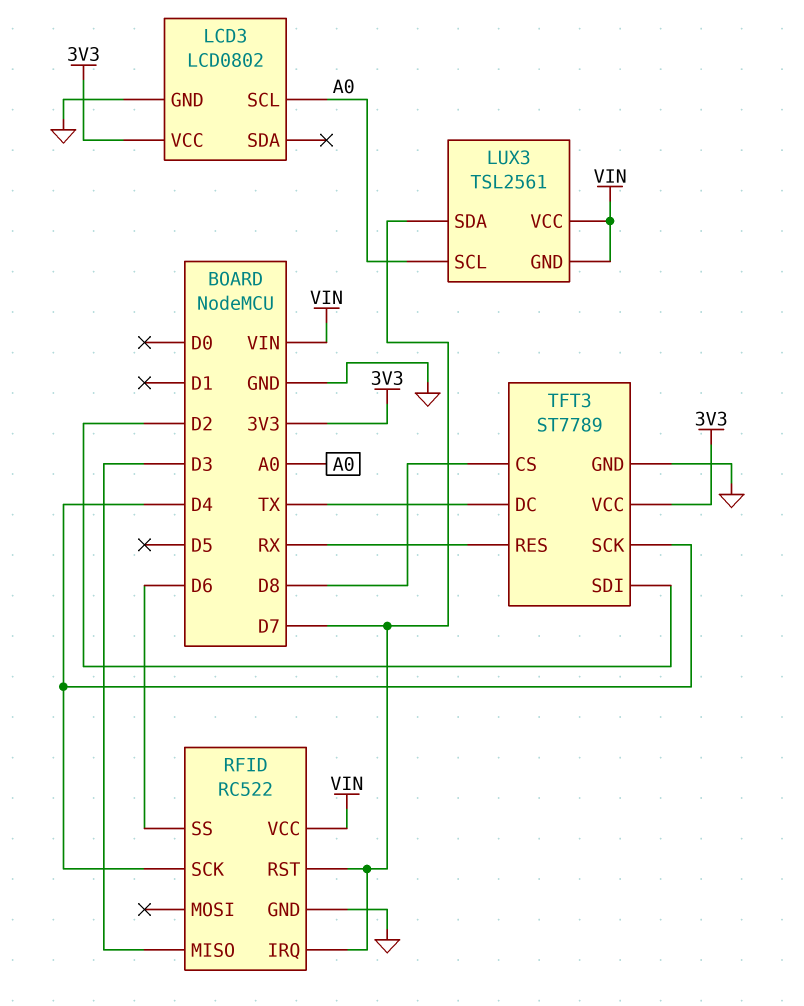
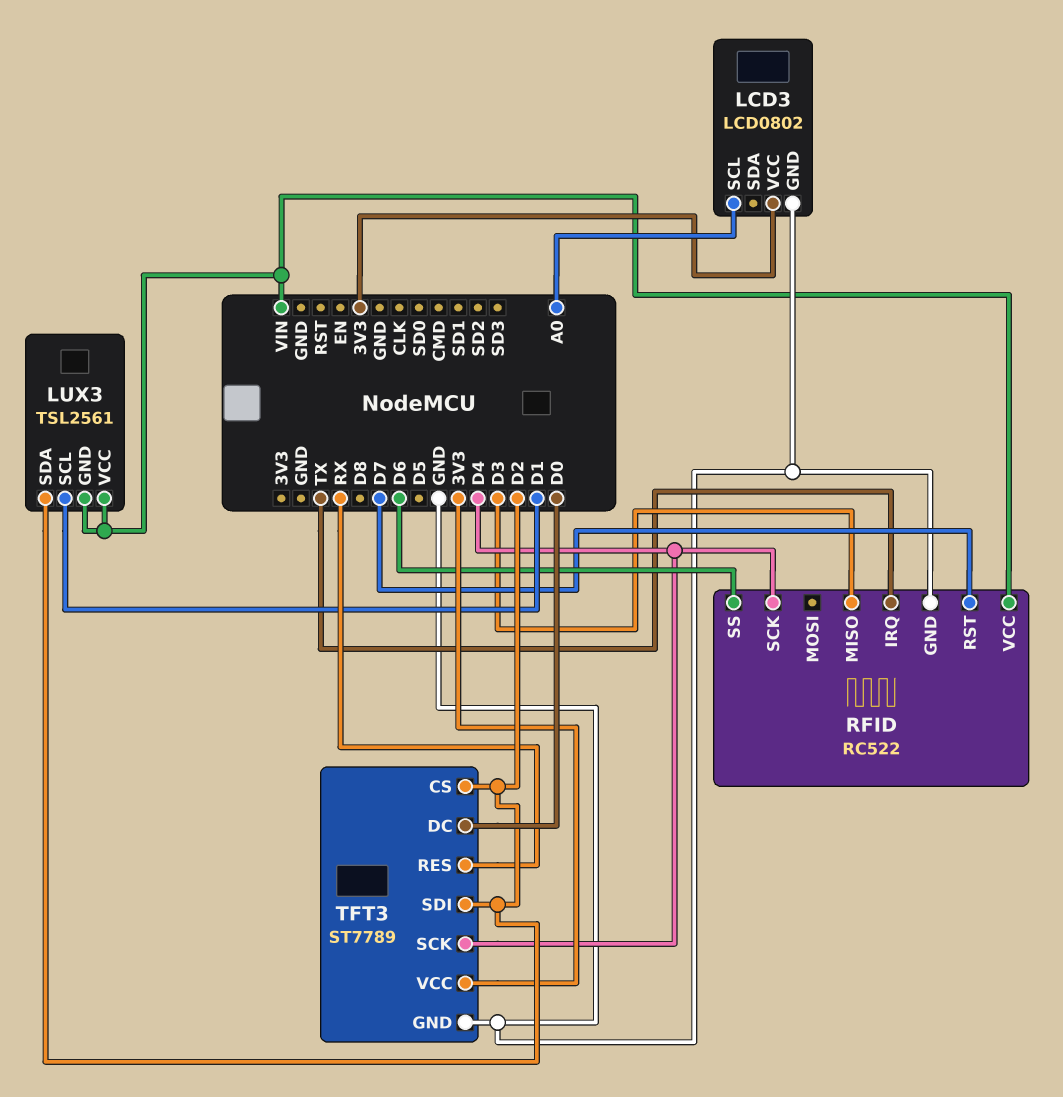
LUX3 pin SCL: A0 -> D1
LUX3 pin SDA: D7 -> D2
RFID pin IRQ: D7 -> TX
TFT3 pin CS: D8 -> D2
TFT3 pin DC: TX -> D0

